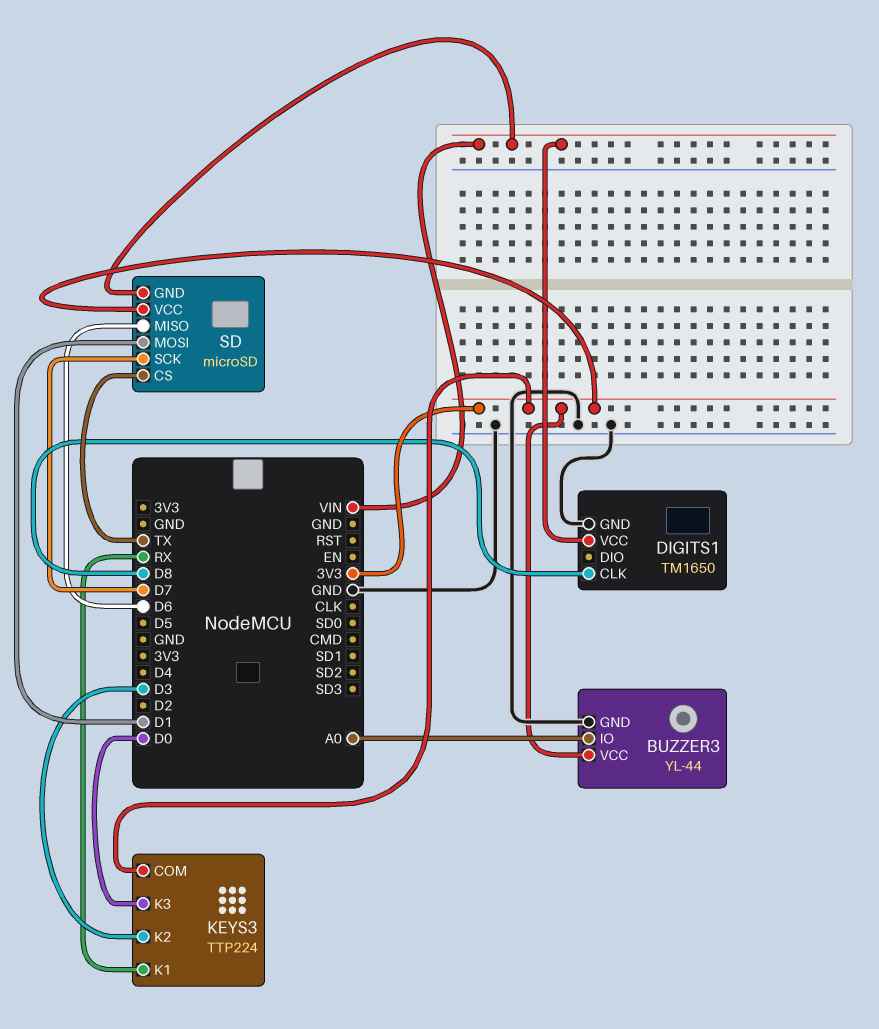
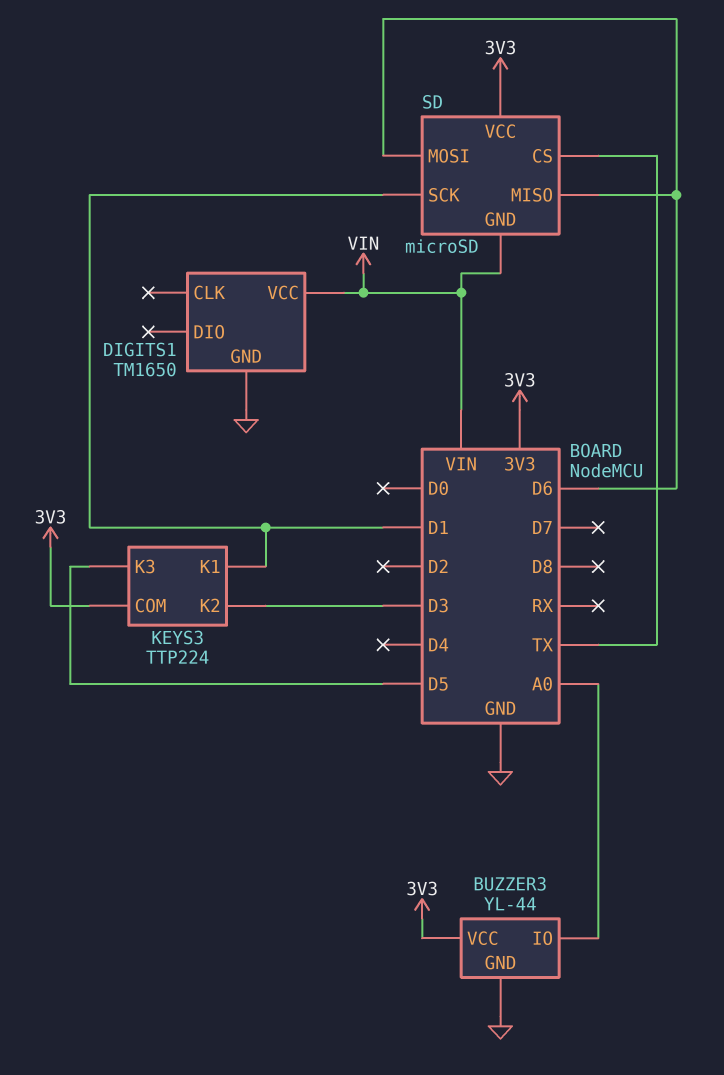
DIGITS1 pin CLK: D8 -> none
KEYS3 pin K1: RX -> D1
KEYS3 pin K3: D0 -> D5
SD pin MOSI: D1 -> D6
SD pin SCK: D7 -> D1

